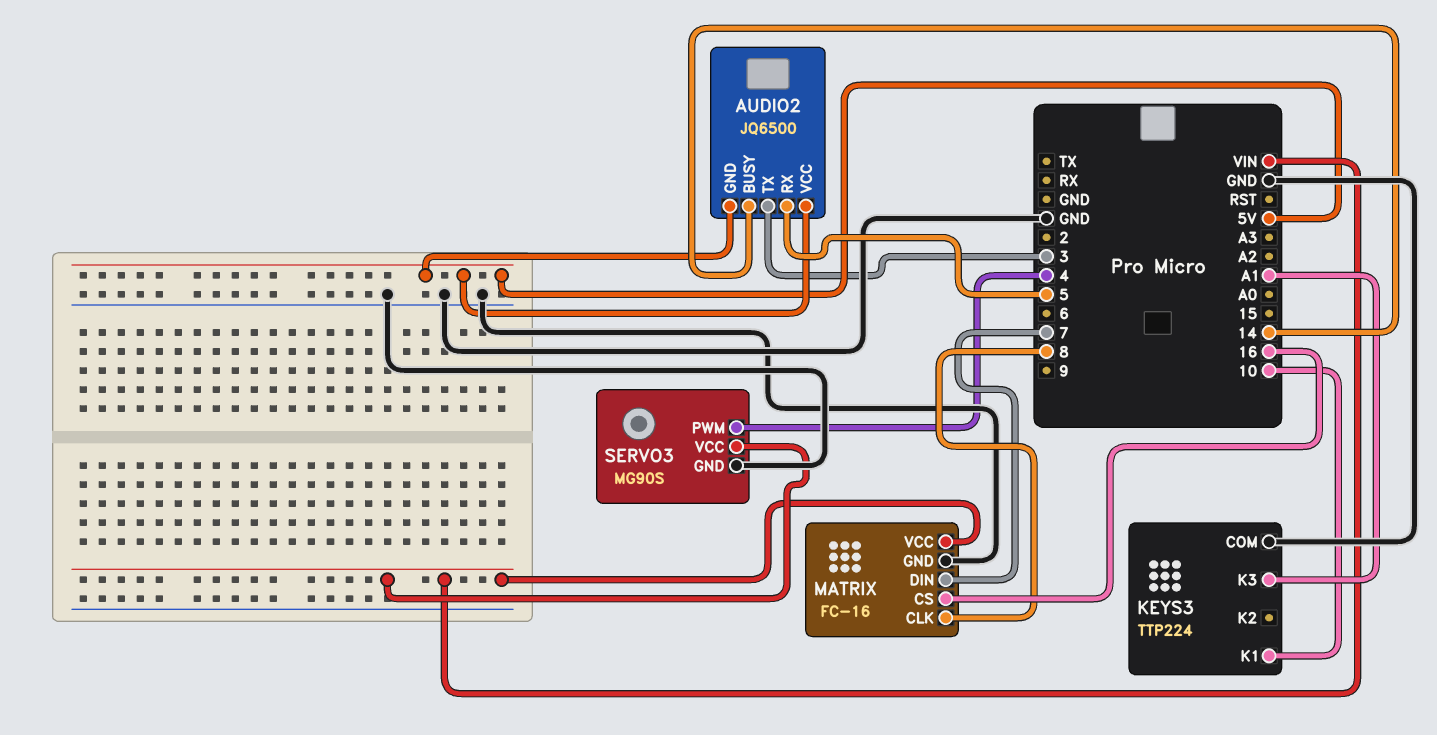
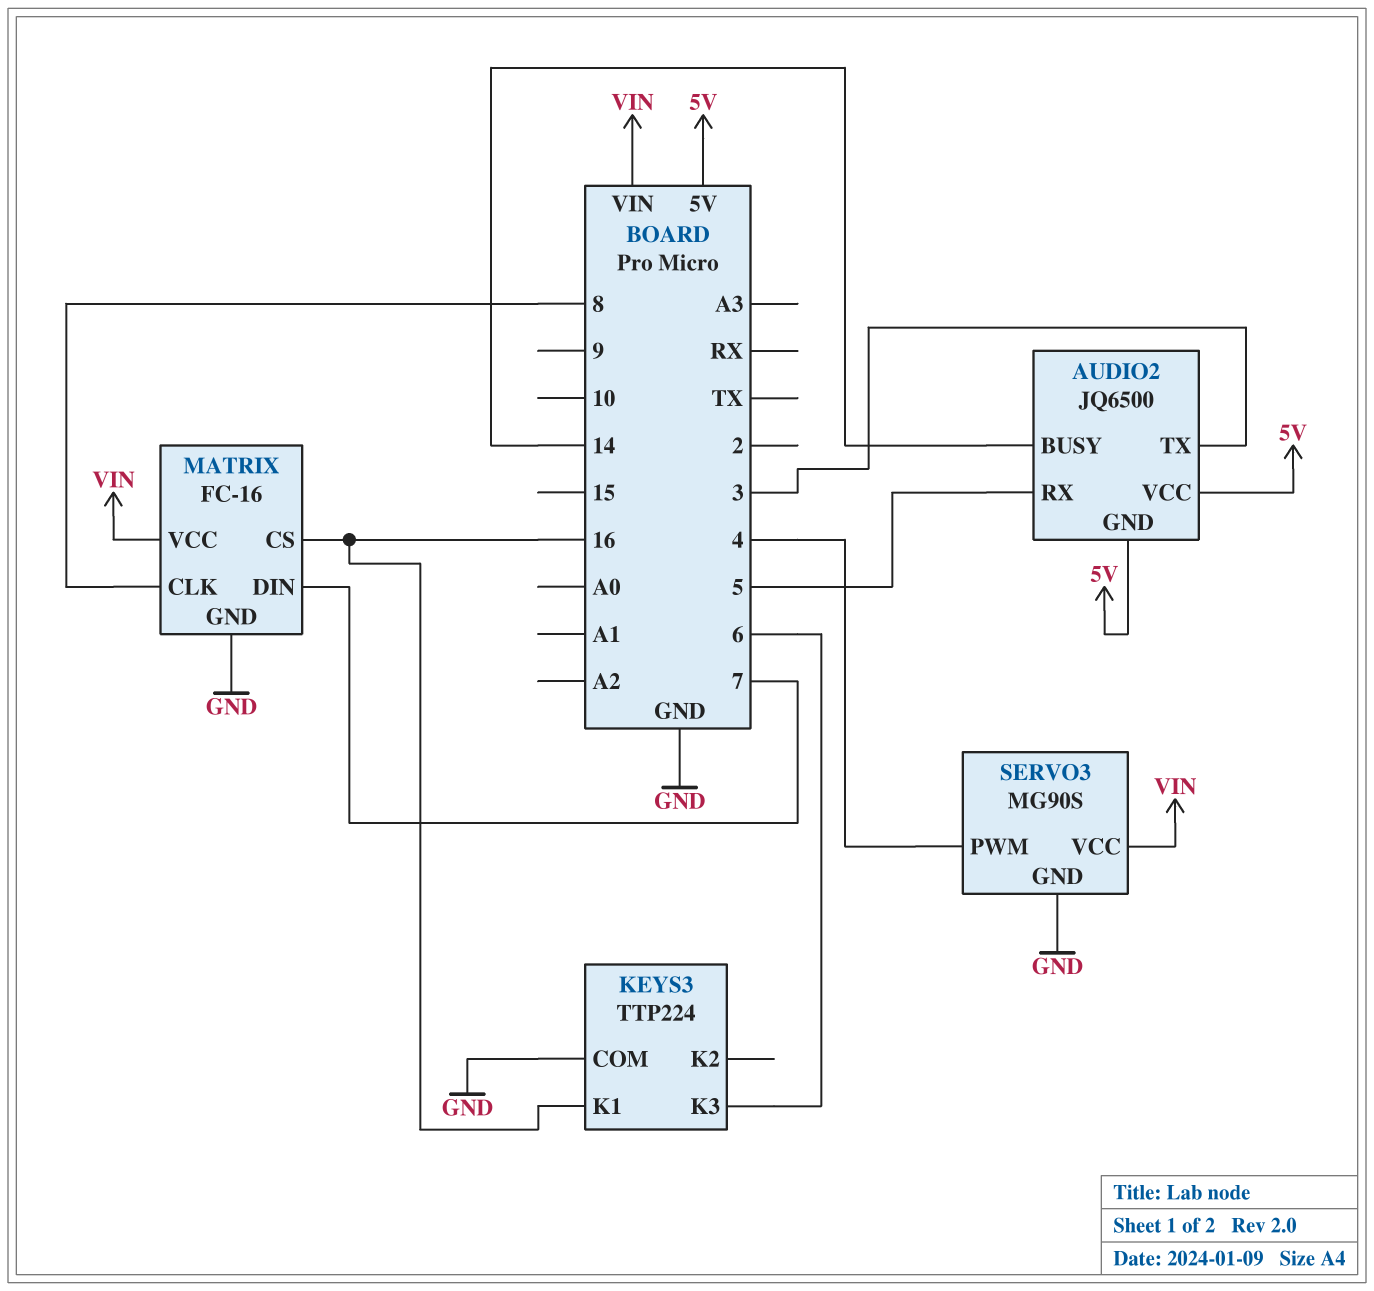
KEYS3 pin K1: 10 -> 16
KEYS3 pin K3: A1 -> 6

